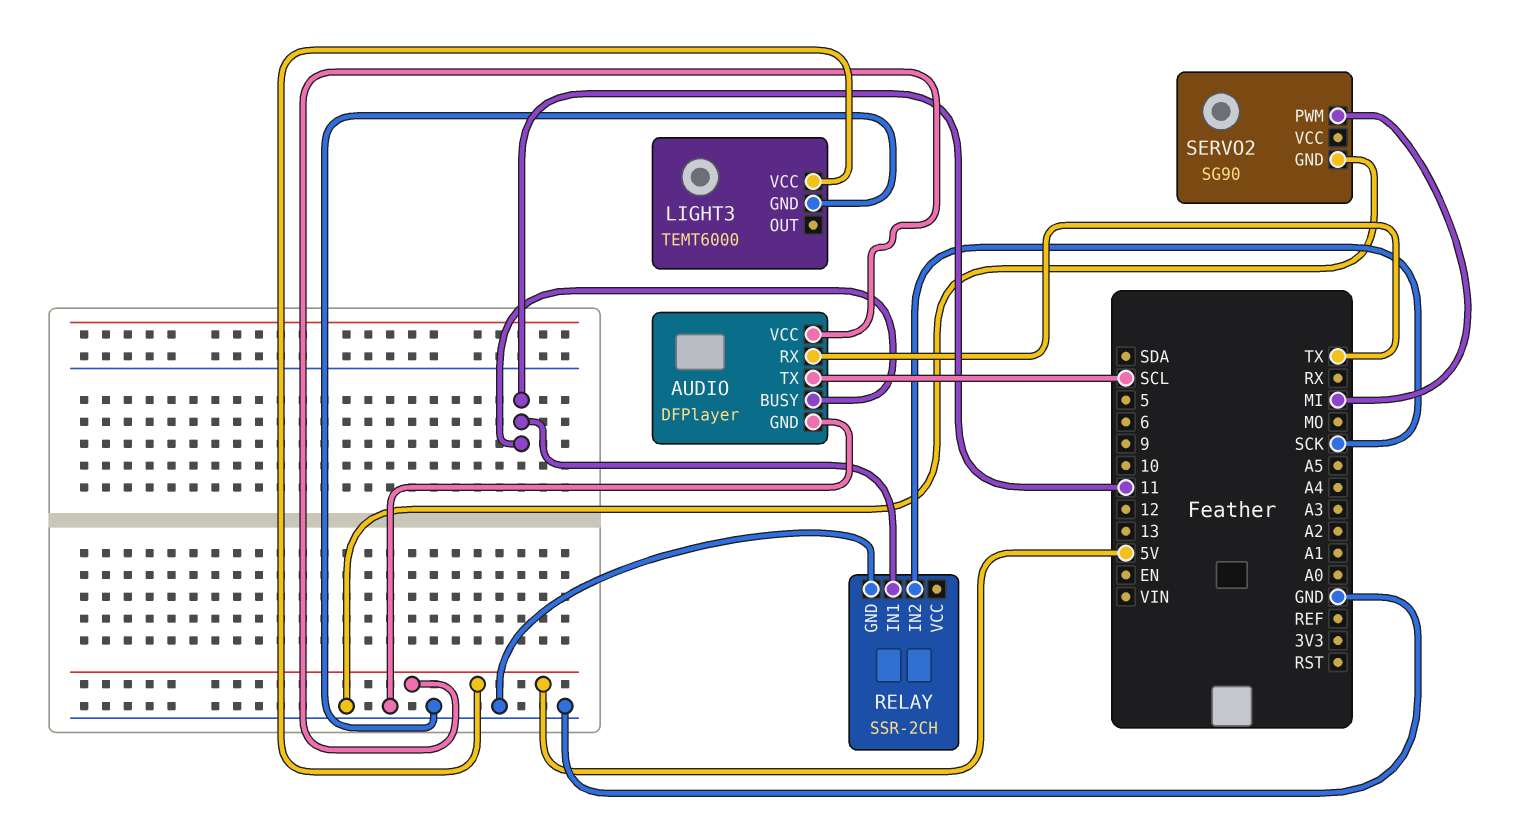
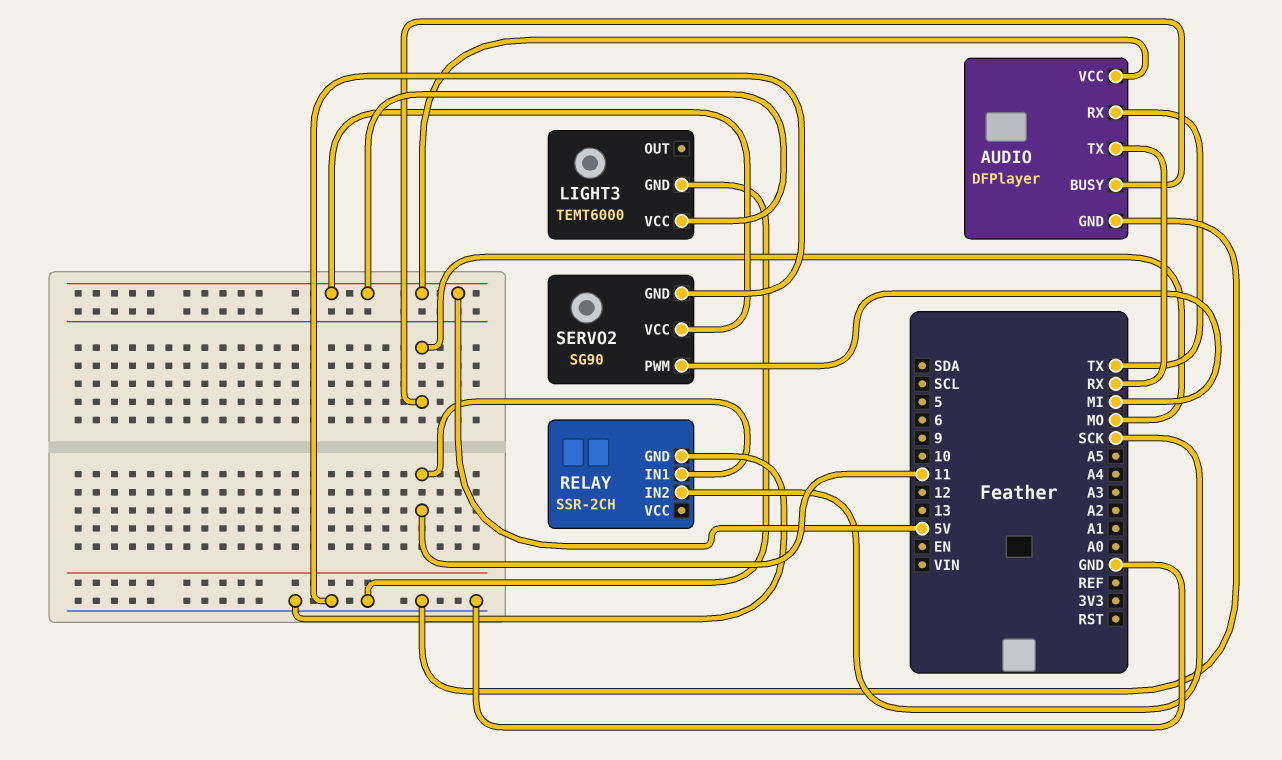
AUDIO pin BUSY: 11 -> MO
AUDIO pin TX: SCL -> RX
SERVO2 pin VCC: none -> 5V

